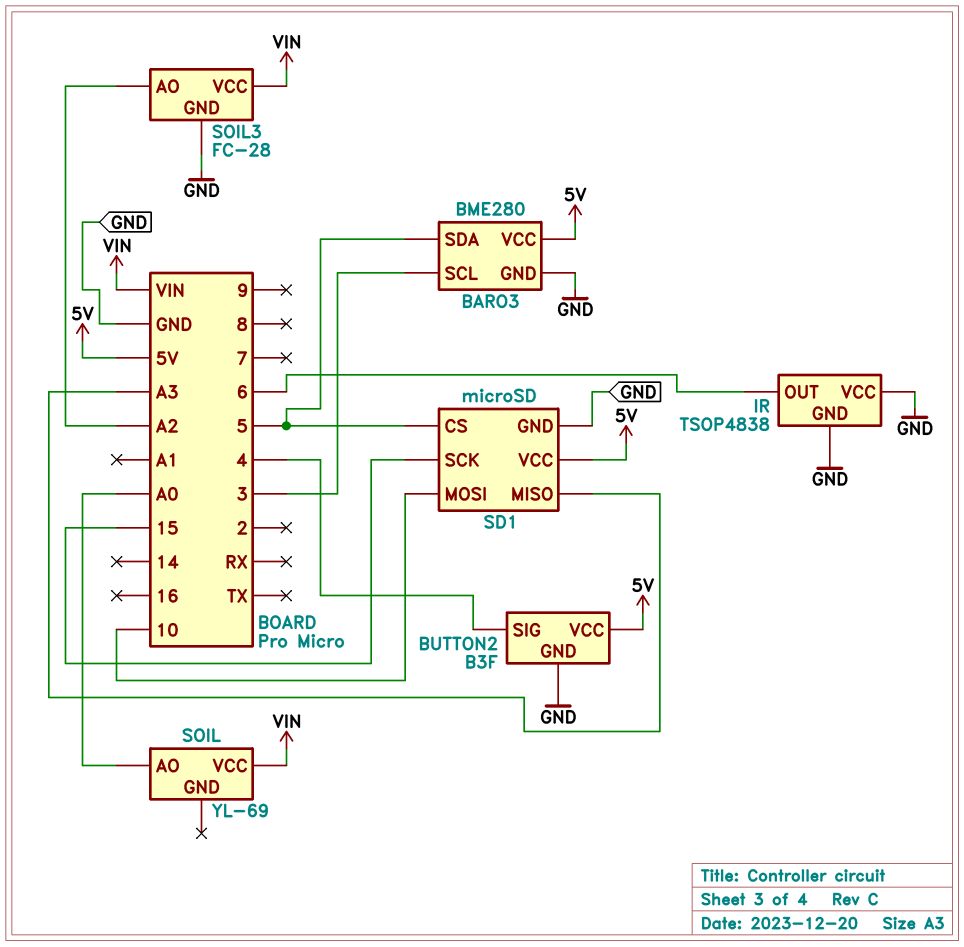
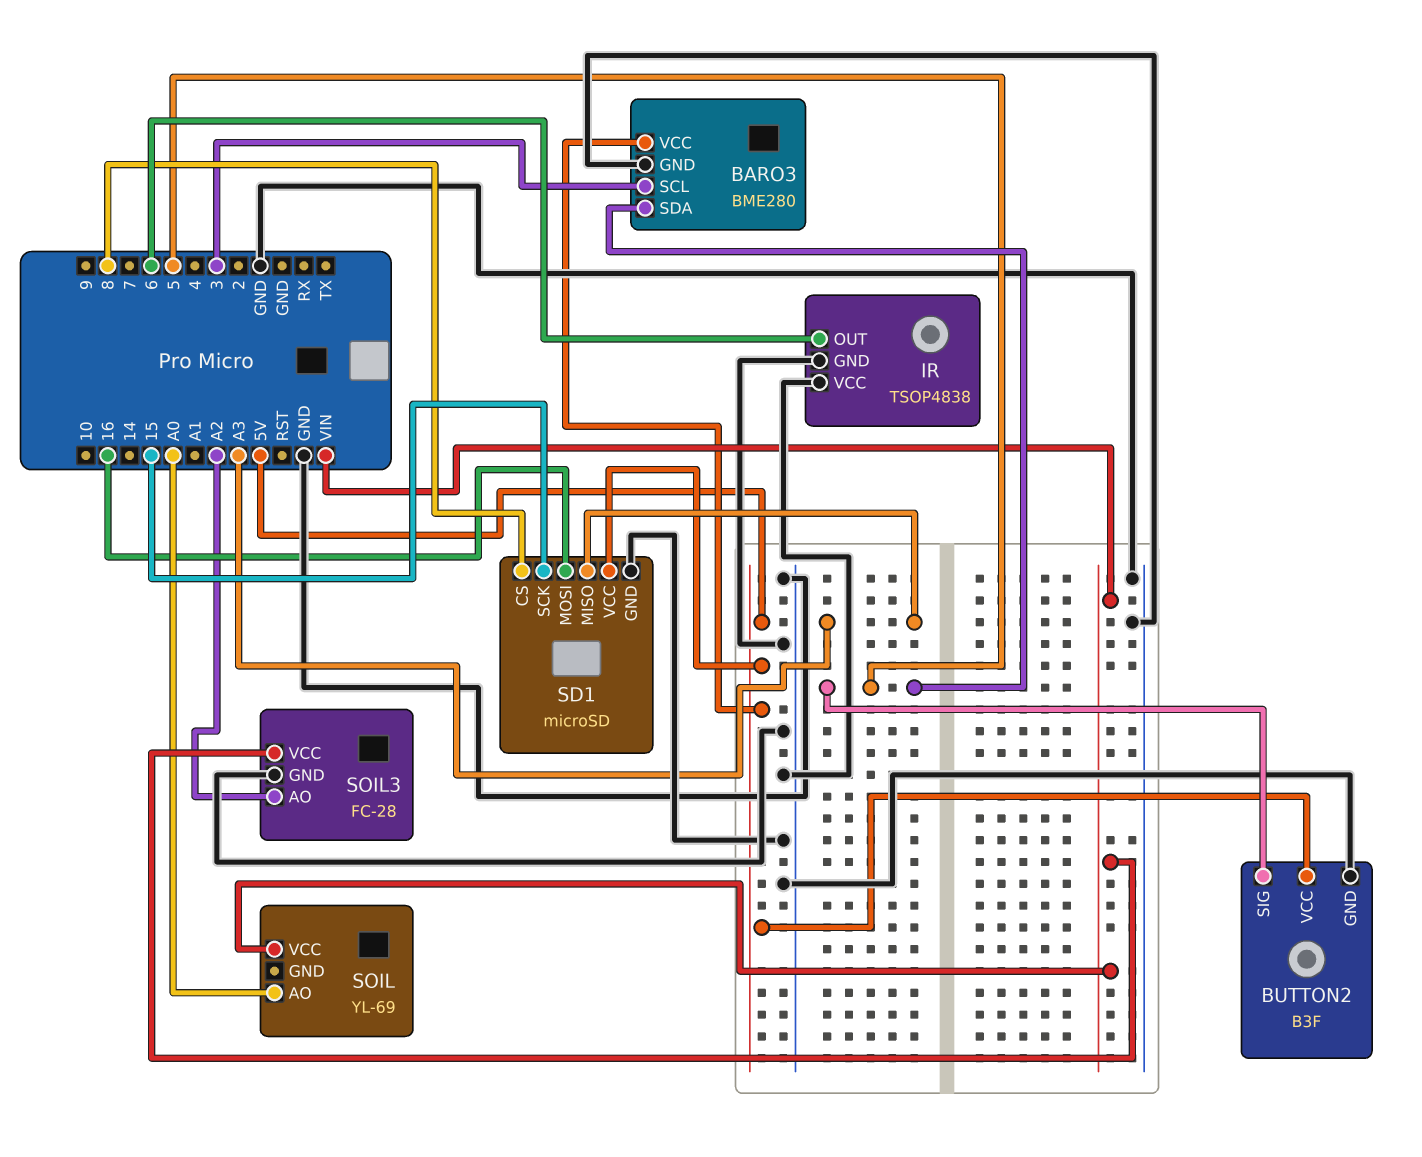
BUTTON2 pin SIG: 4 -> 5
SD1 pin CS: 5 -> 8
SD1 pin MOSI: 10 -> 16

